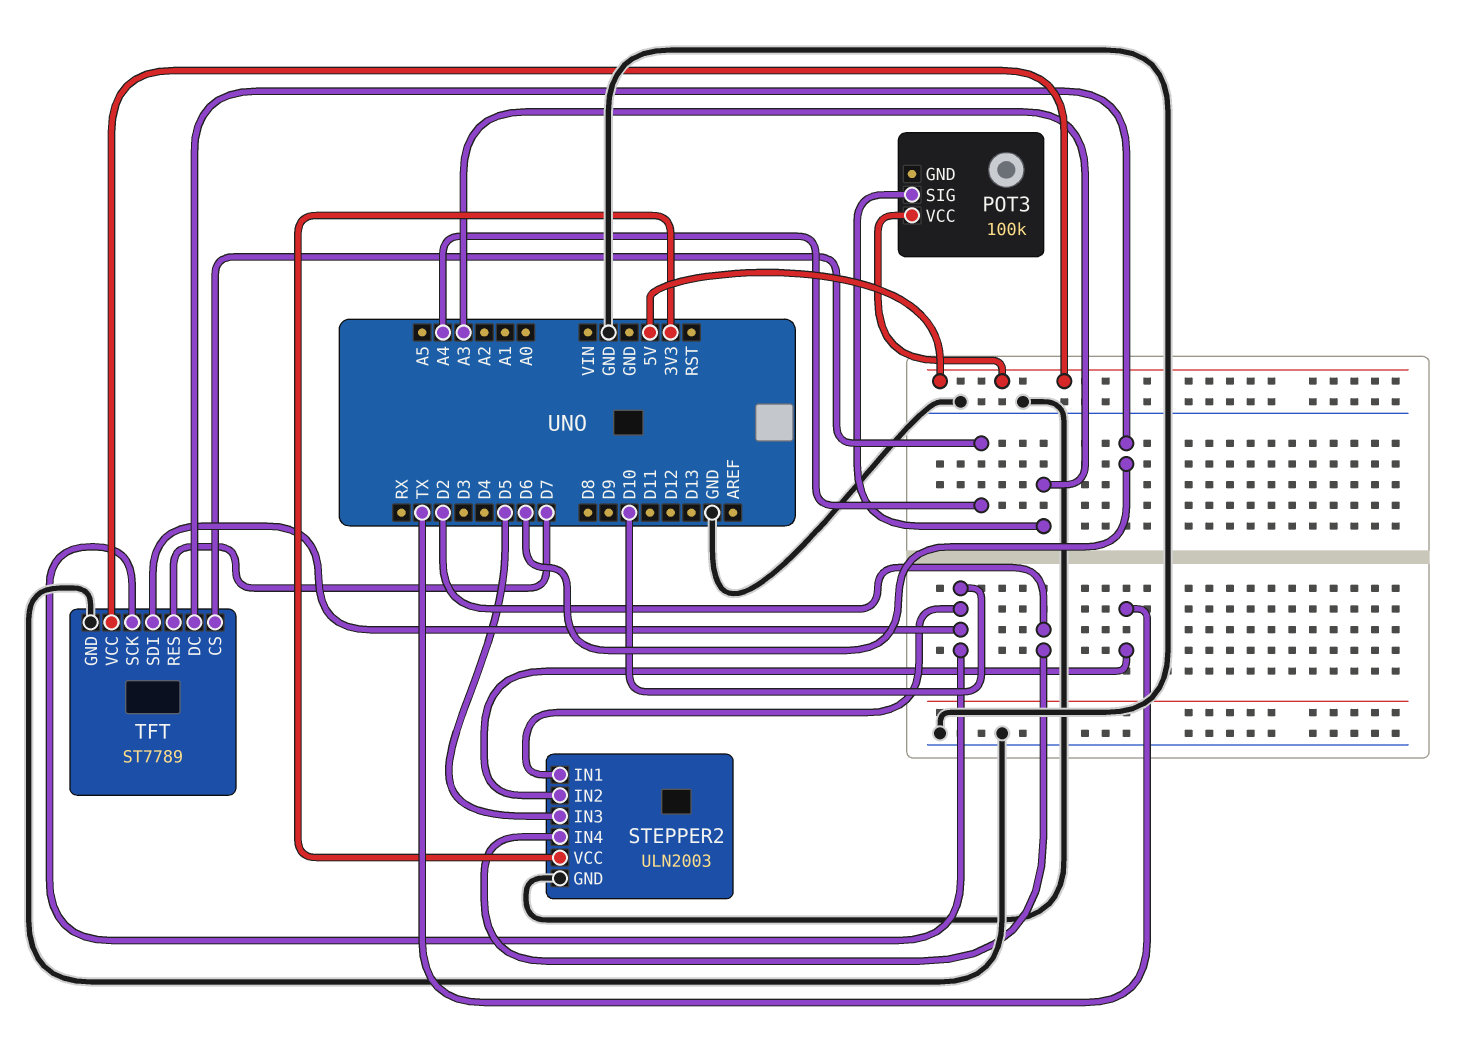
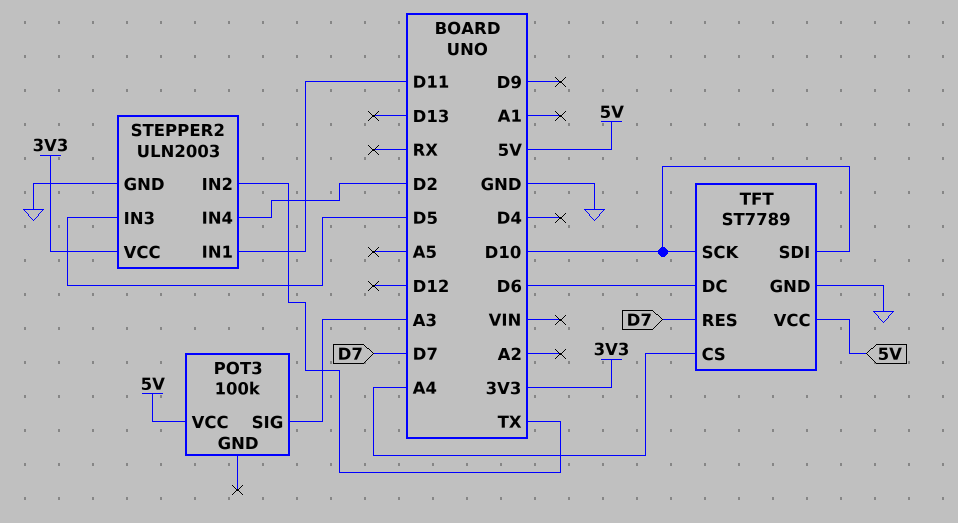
STEPPER2 pin IN1: D10 -> D11

